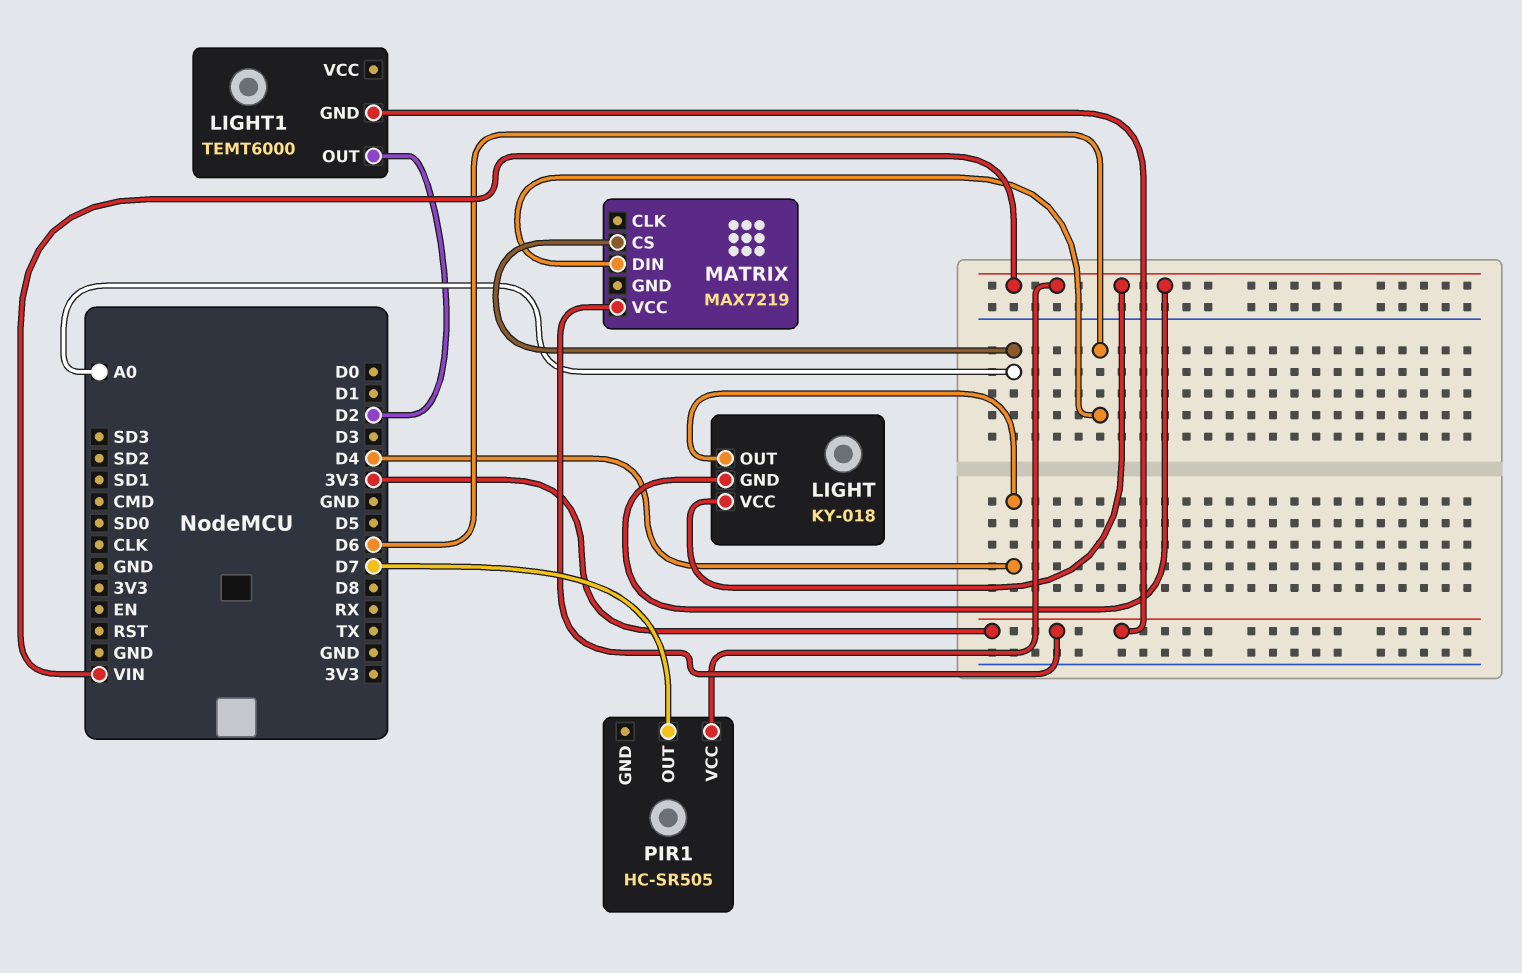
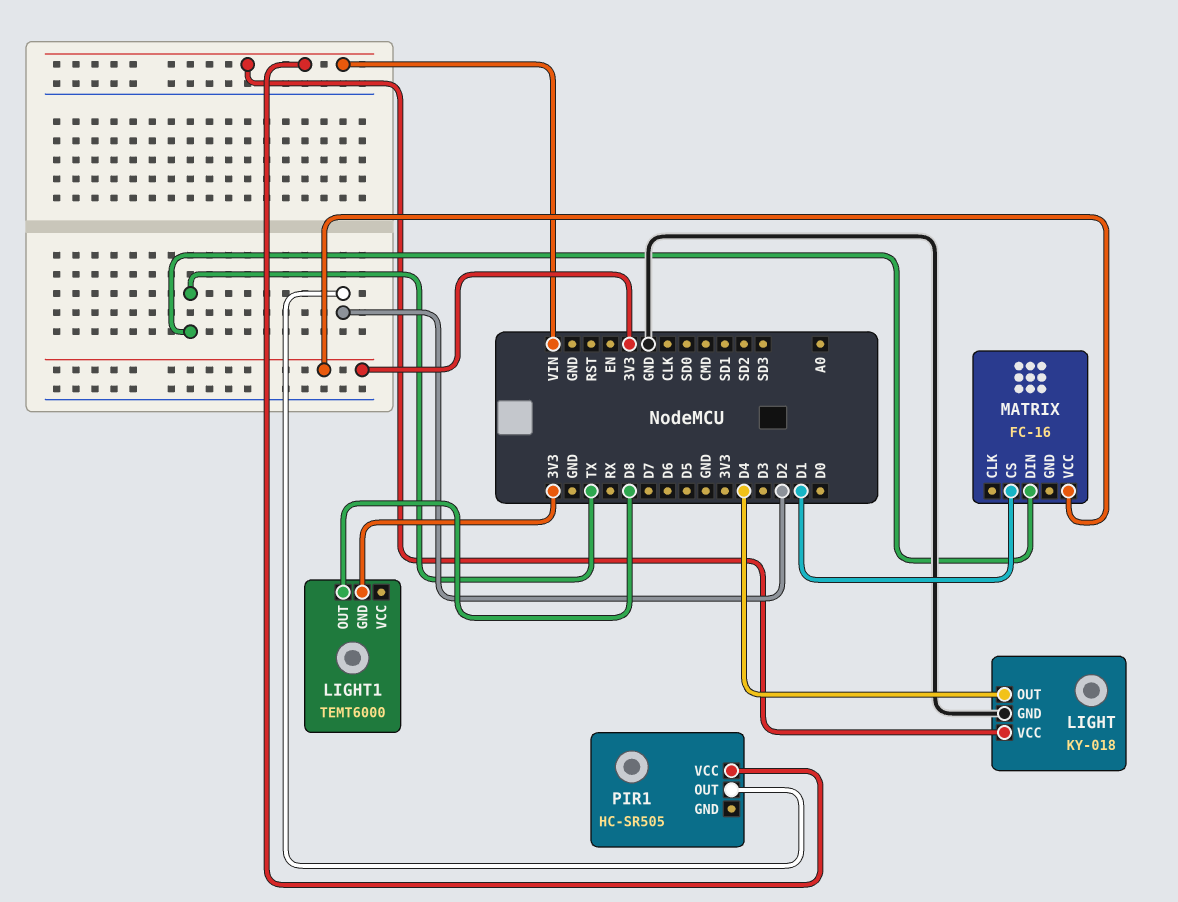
LIGHT pin GND: VIN -> GND
LIGHT1 pin OUT: D2 -> D8
MATRIX: MAX7219 -> FC-16
MATRIX pin CS: A0 -> D1
MATRIX pin DIN: D6 -> TX
PIR1 pin OUT: D7 -> D2

